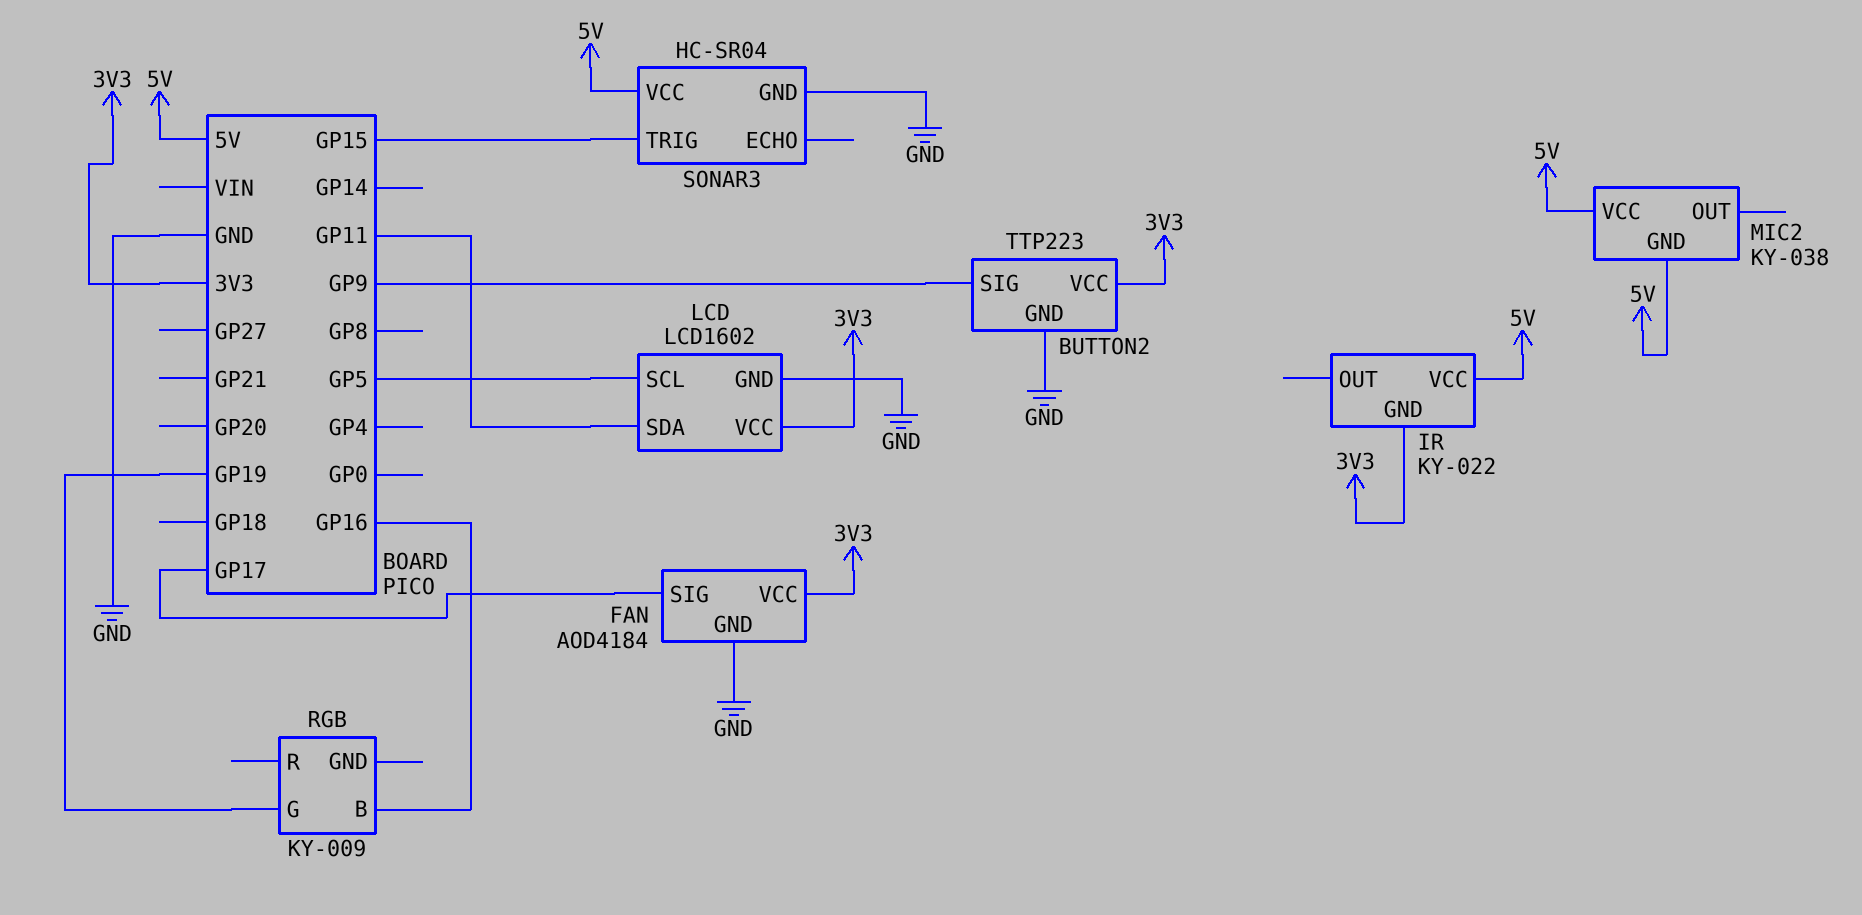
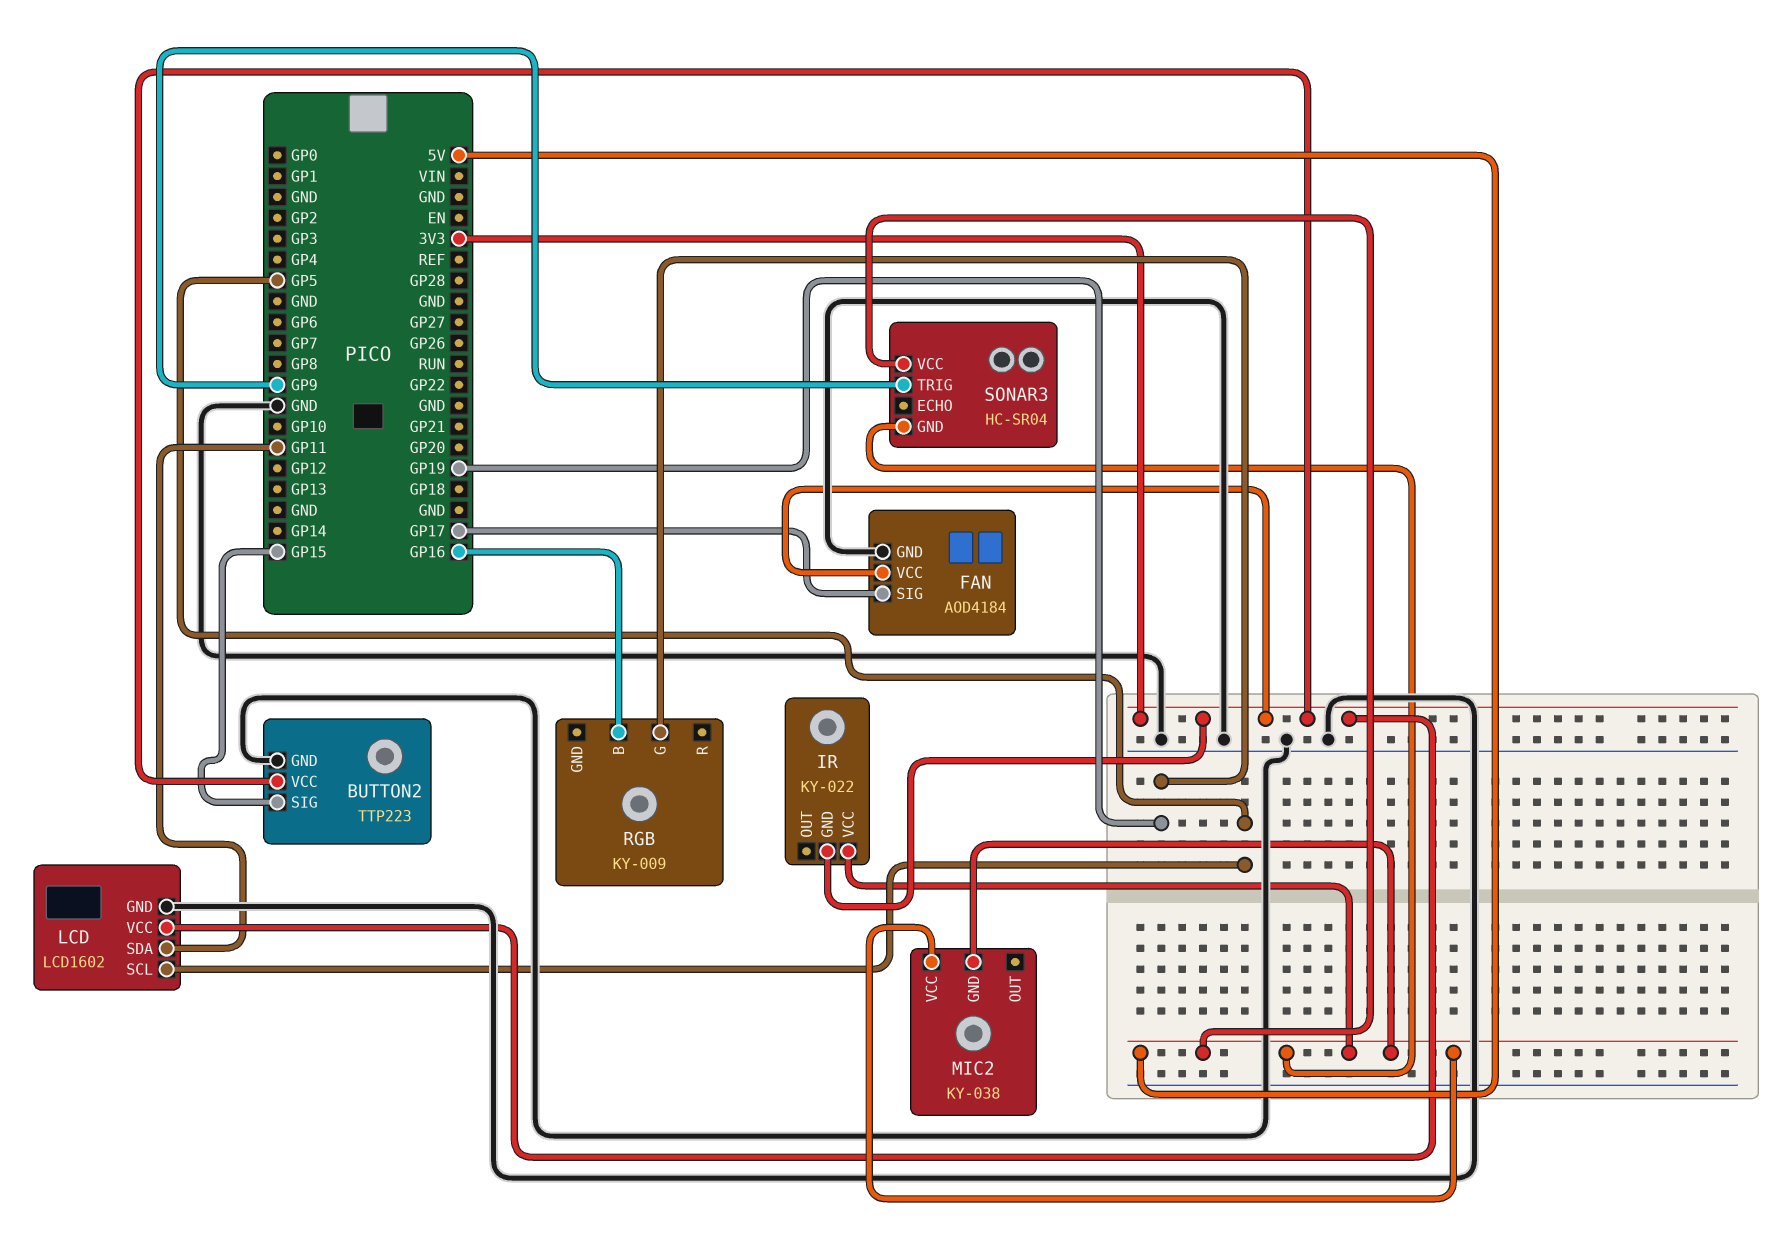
BUTTON2 pin SIG: GP9 -> GP15
SONAR3 pin GND: GND -> 5V
SONAR3 pin TRIG: GP15 -> GP9

